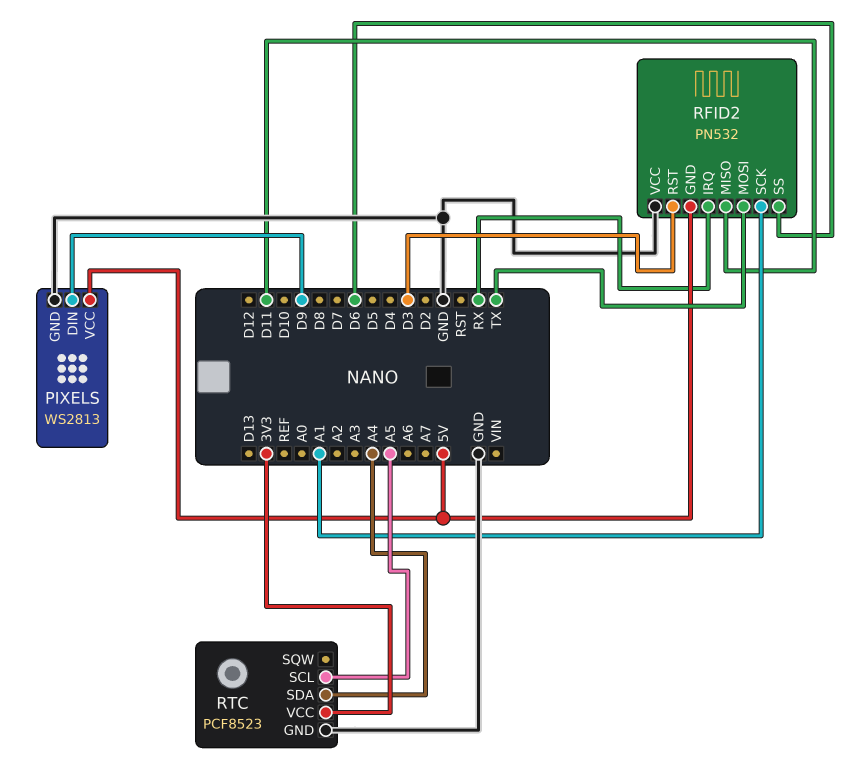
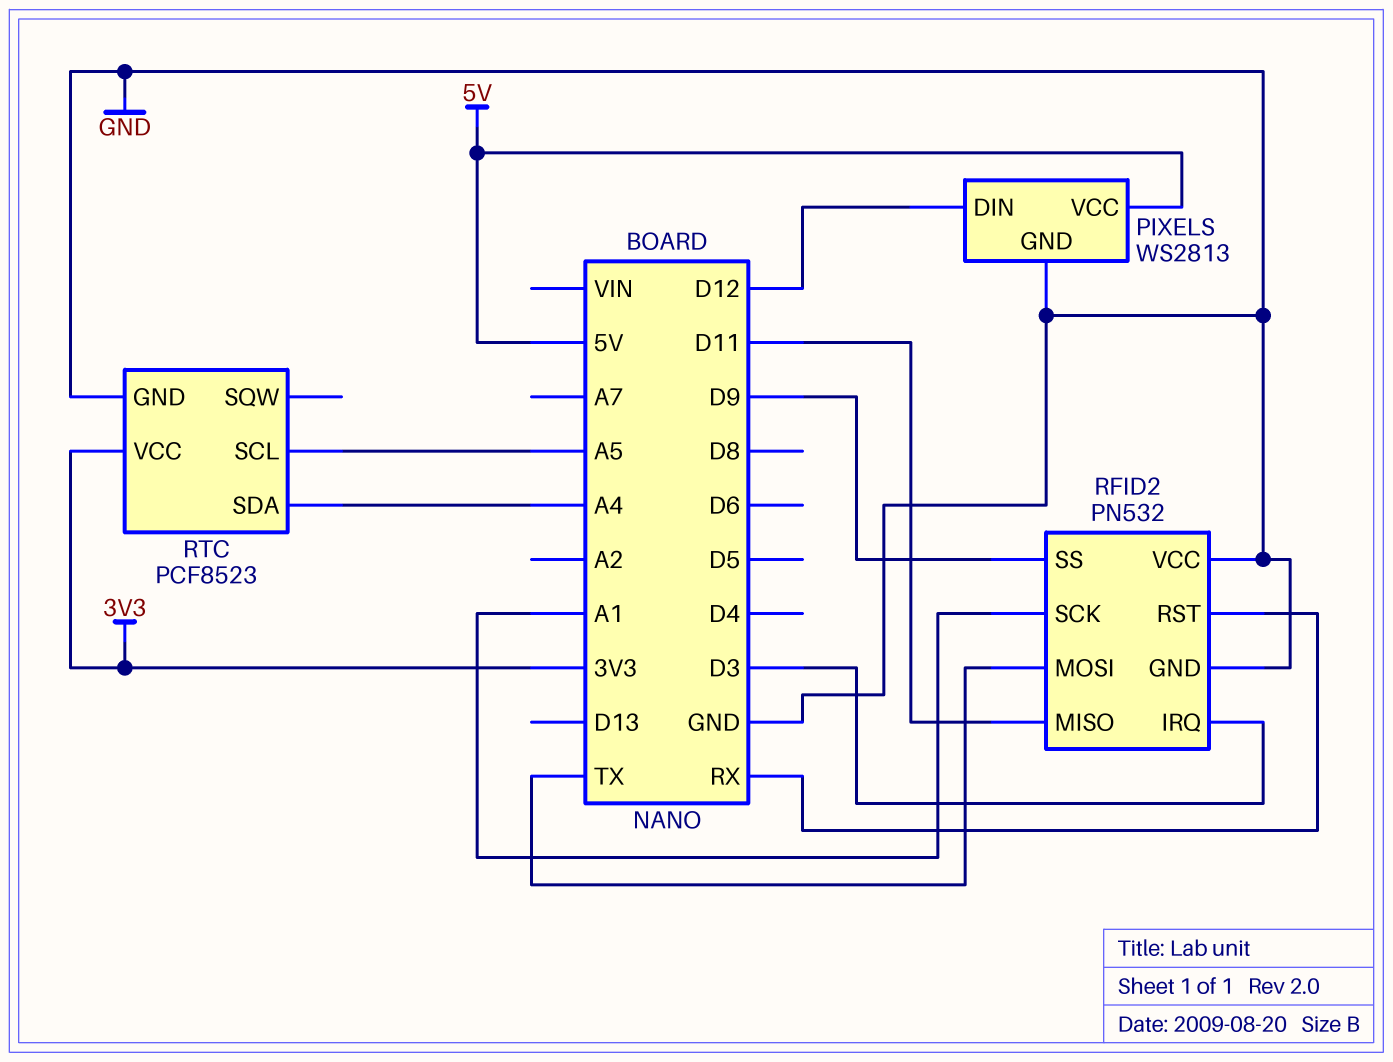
PIXELS pin DIN: D9 -> D12
RFID2 pin GND: 5V -> GND
RFID2 pin IRQ: RX -> D3
RFID2 pin RST: D3 -> RX
RFID2 pin SS: D6 -> D9

